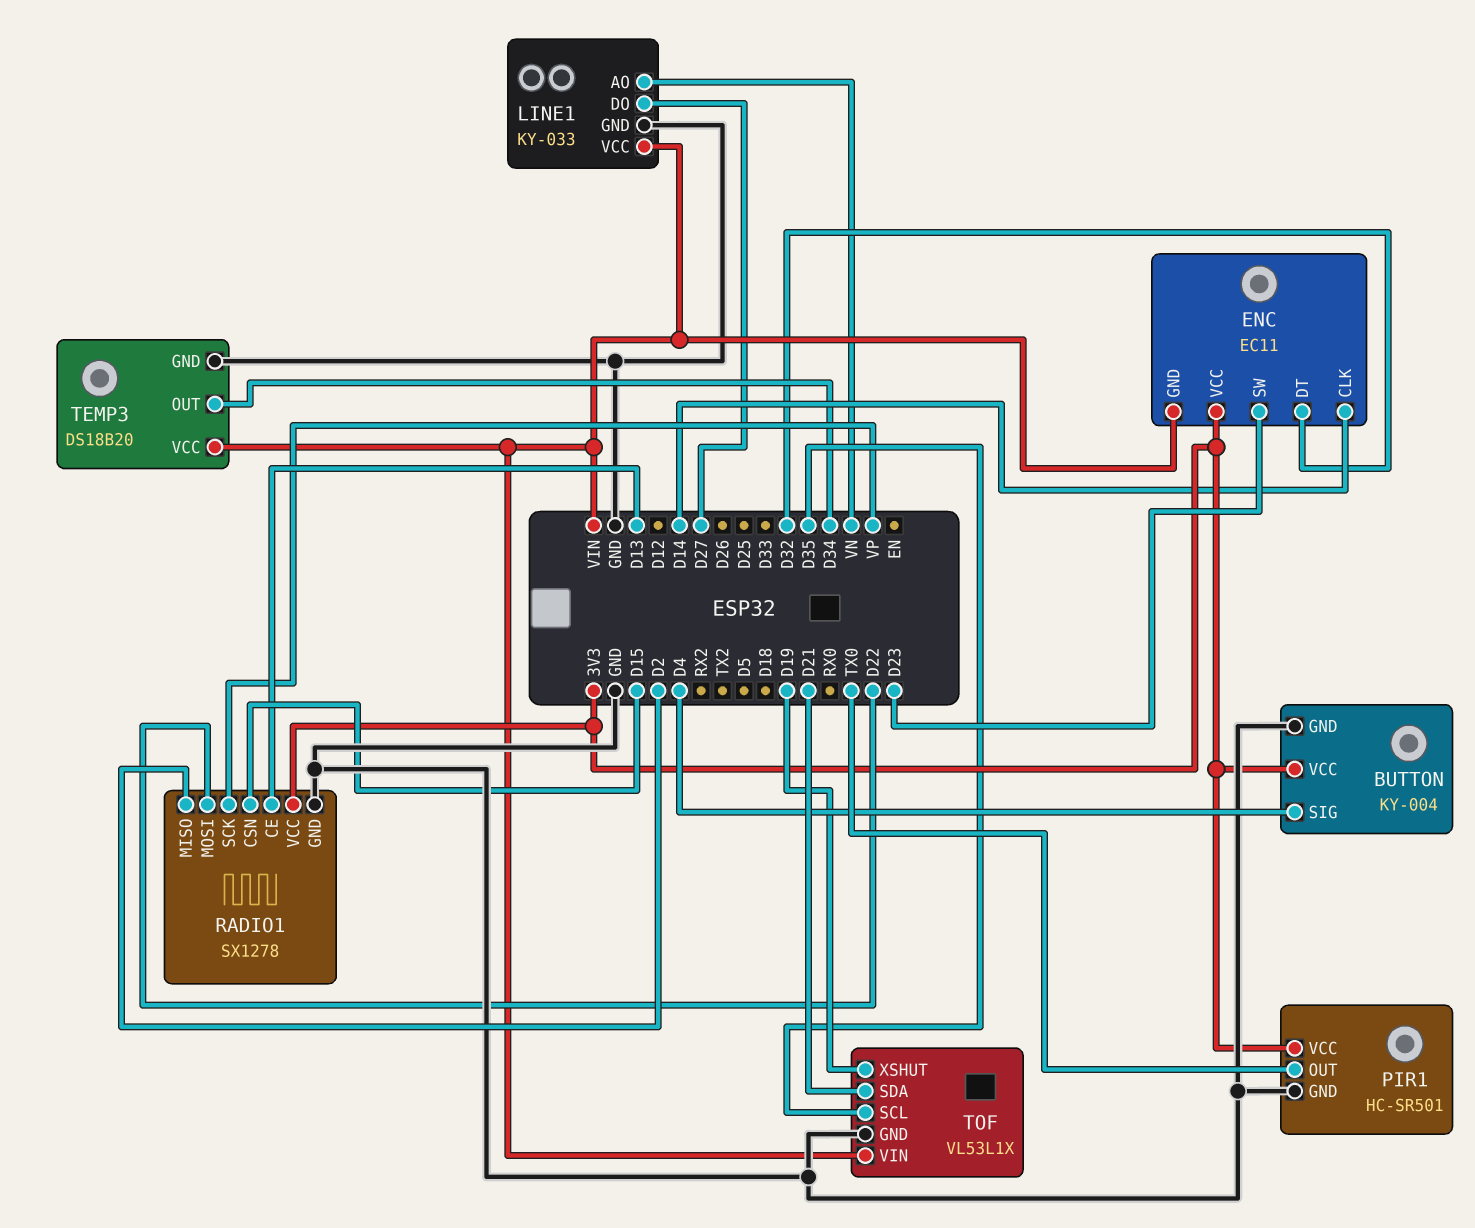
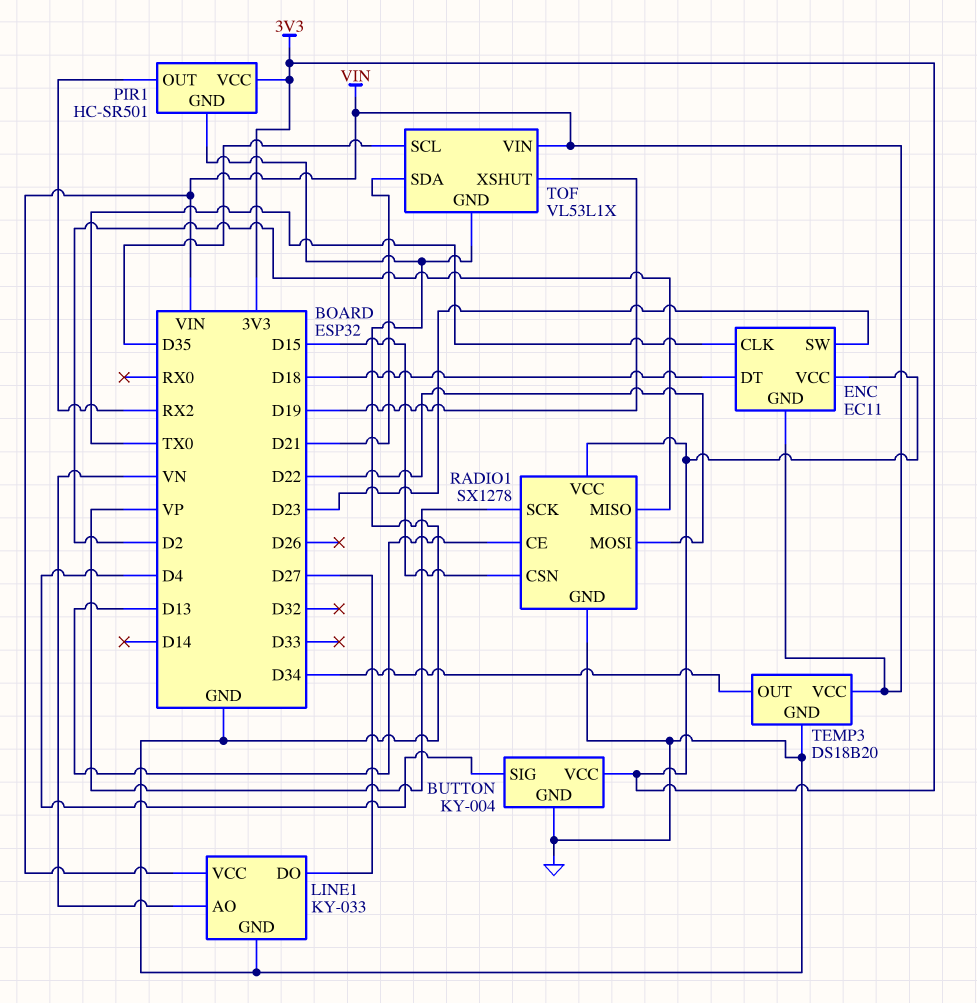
ENC pin CLK: D14 -> TX0
ENC pin DT: D32 -> D18
PIR1 pin OUT: TX0 -> RX2

